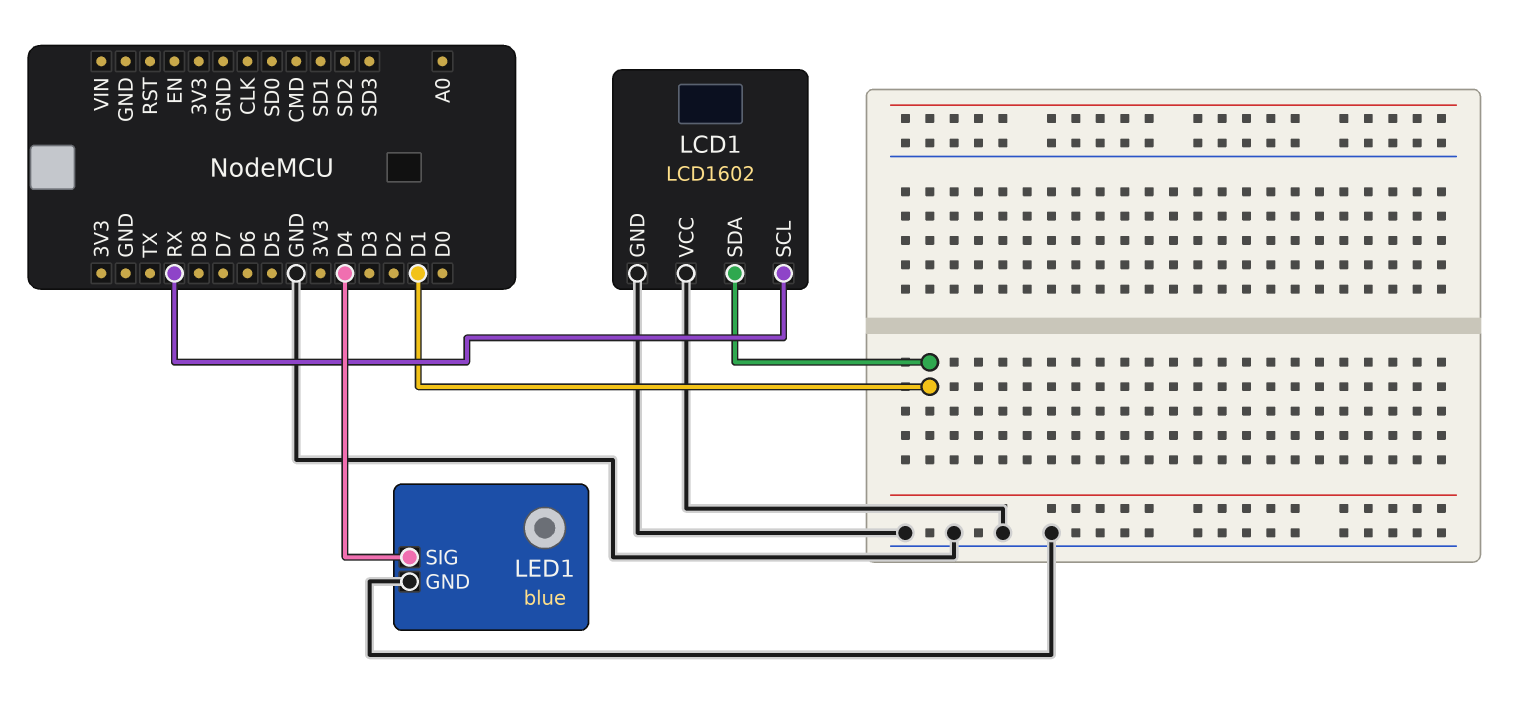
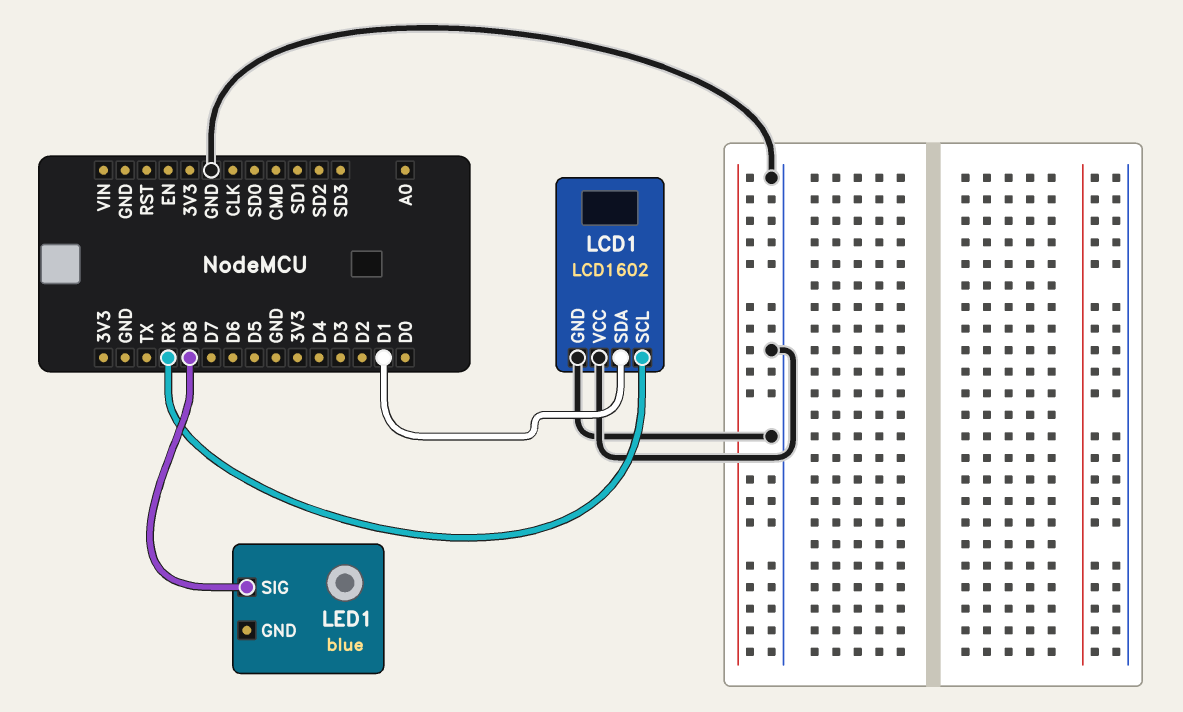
LED1 pin GND: GND -> none
LED1 pin SIG: D4 -> D8

